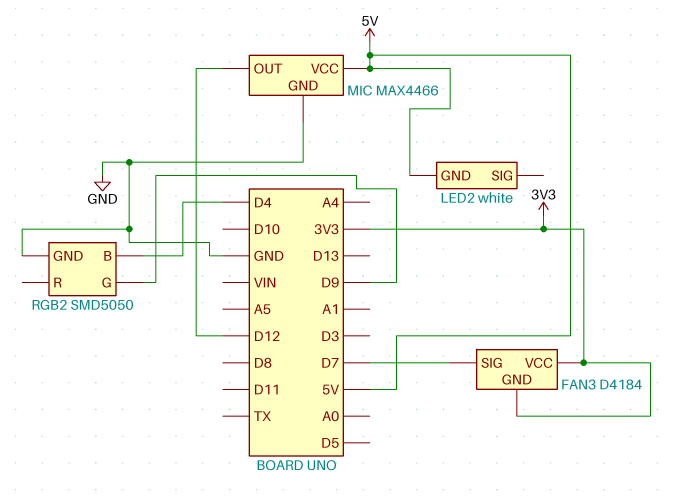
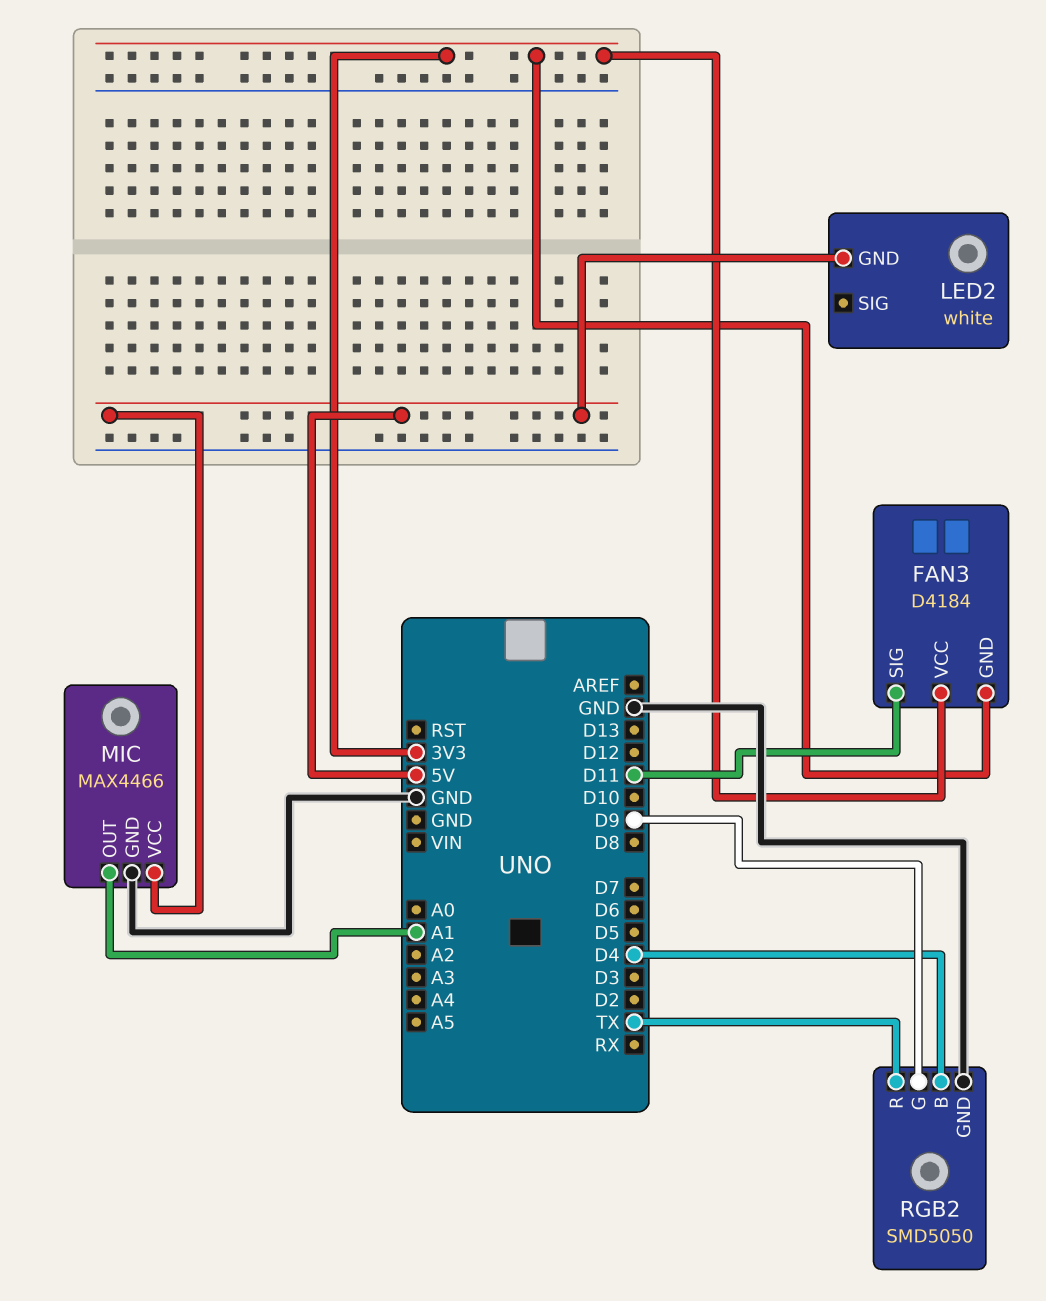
FAN3 pin SIG: D7 -> D11
MIC pin OUT: D12 -> A1
RGB2 pin R: none -> TX

